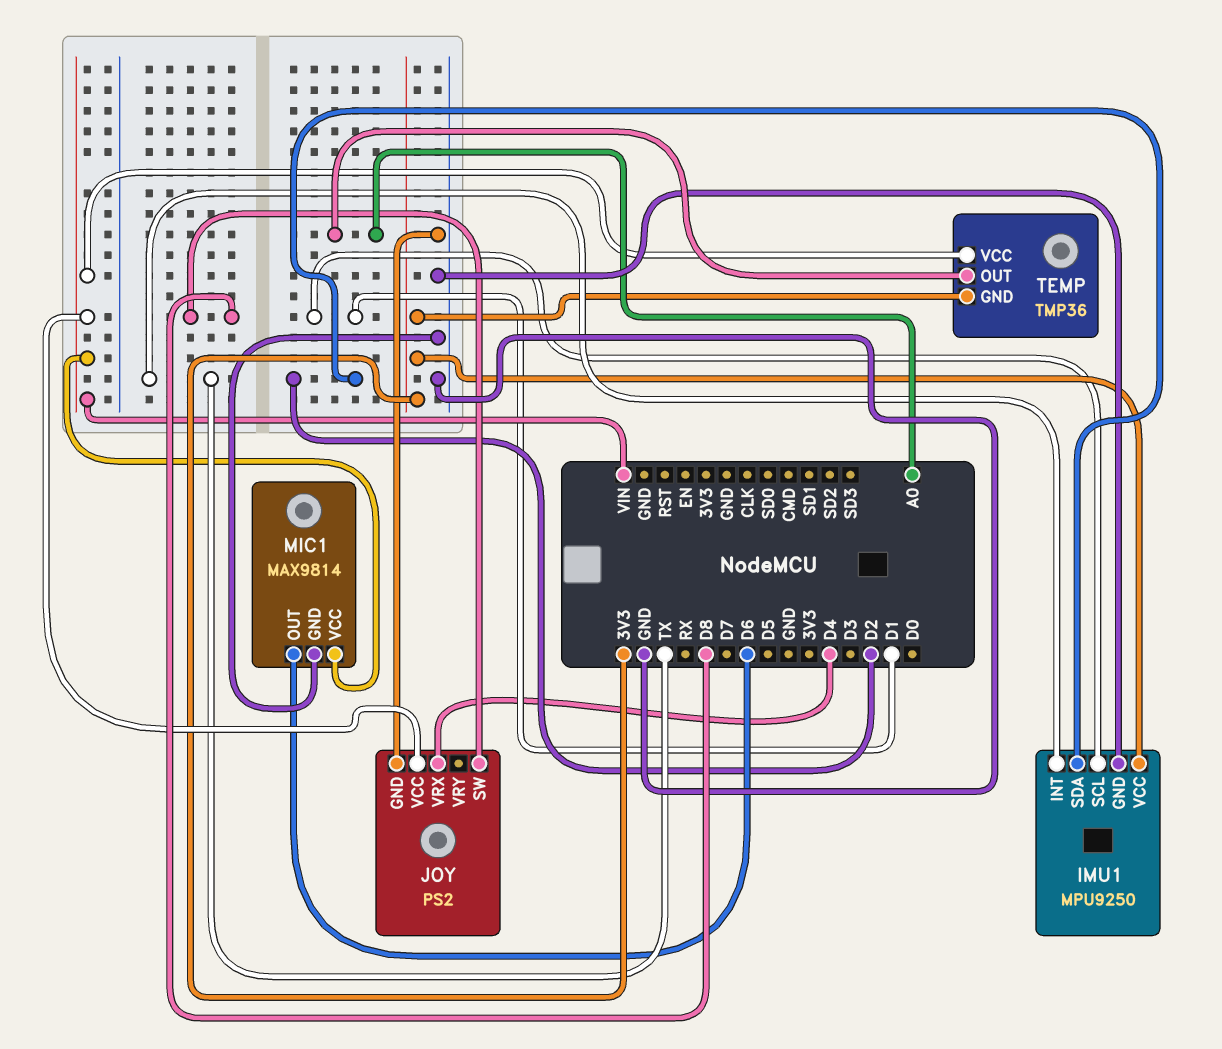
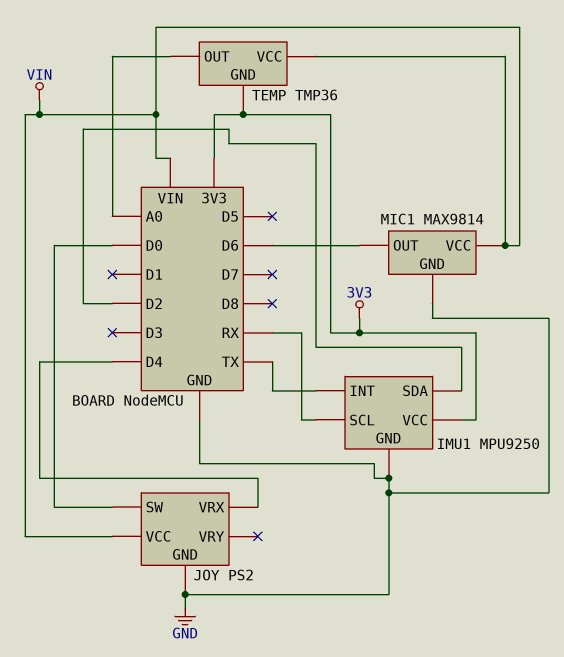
IMU1 pin SCL: D1 -> RX
JOY pin SW: D8 -> D0

